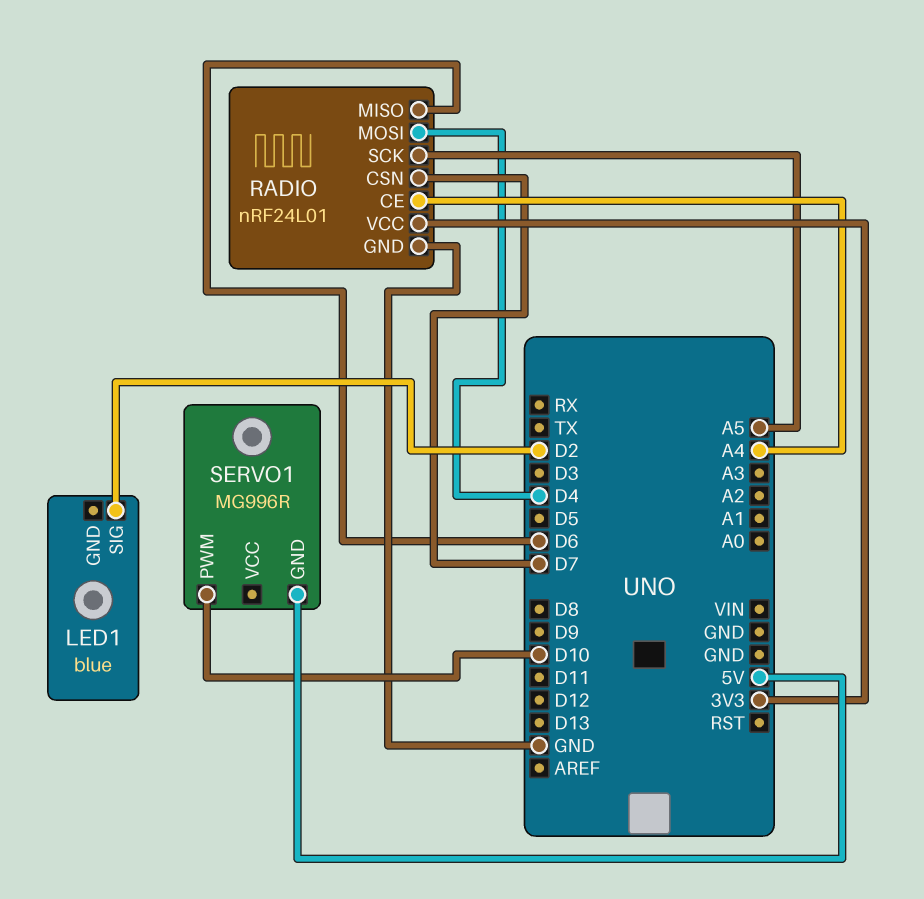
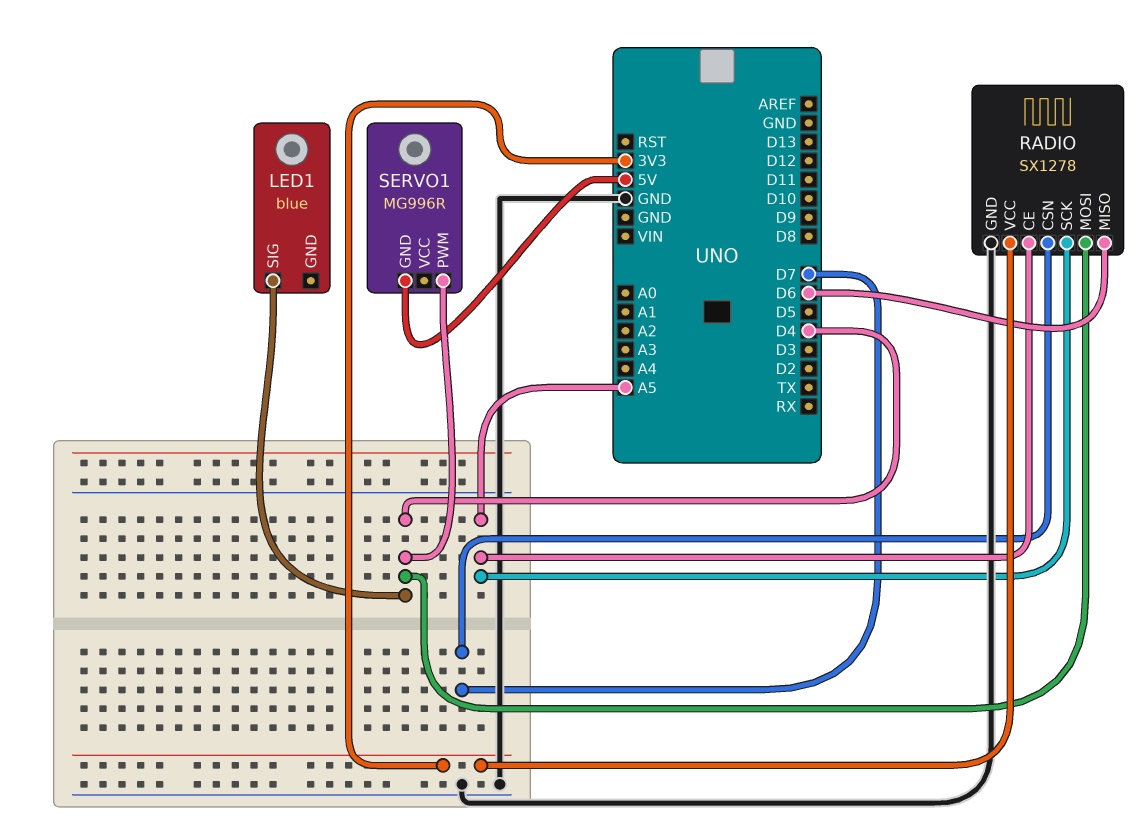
LED1 pin SIG: D2 -> D4
RADIO: nRF24L01 -> SX1278
RADIO pin CE: A4 -> A5
SERVO1 pin PWM: D10 -> D4

